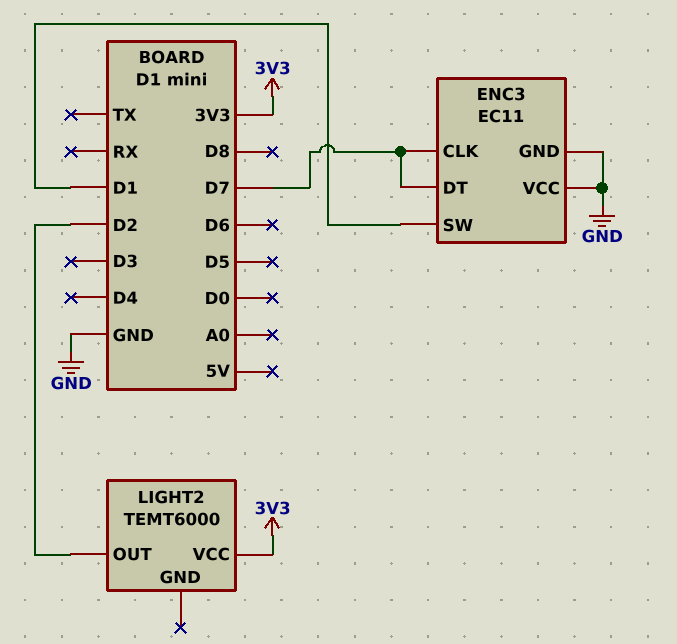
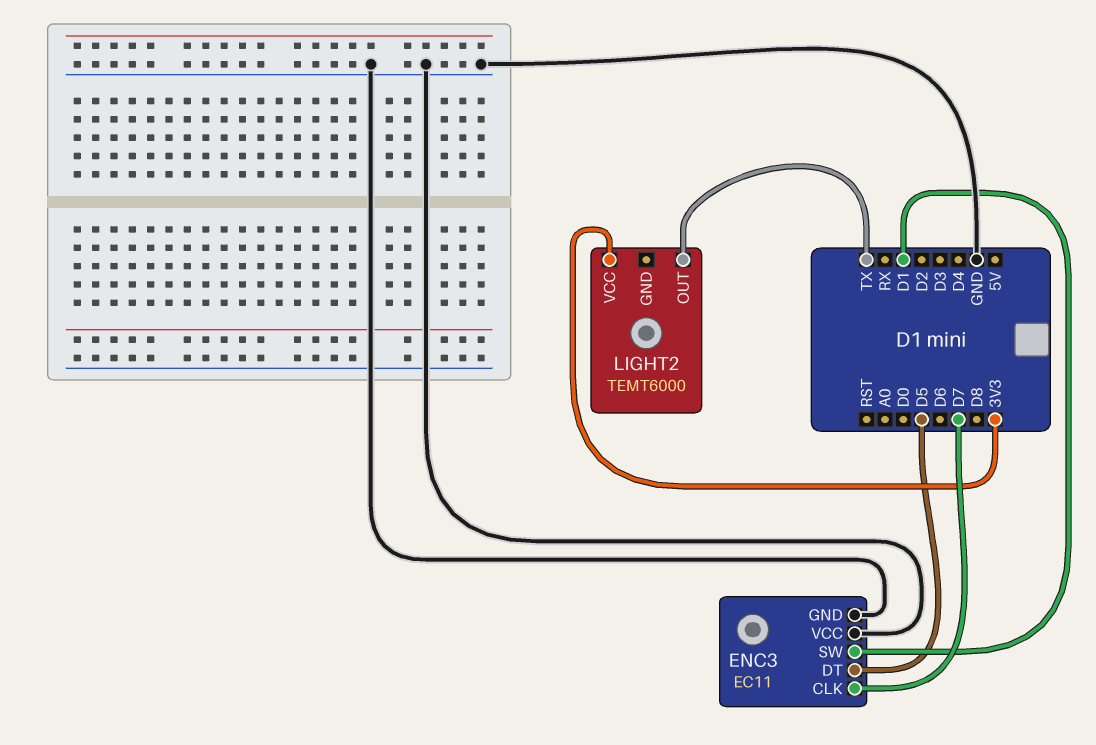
ENC3 pin DT: D7 -> D5
LIGHT2 pin OUT: D2 -> TX

